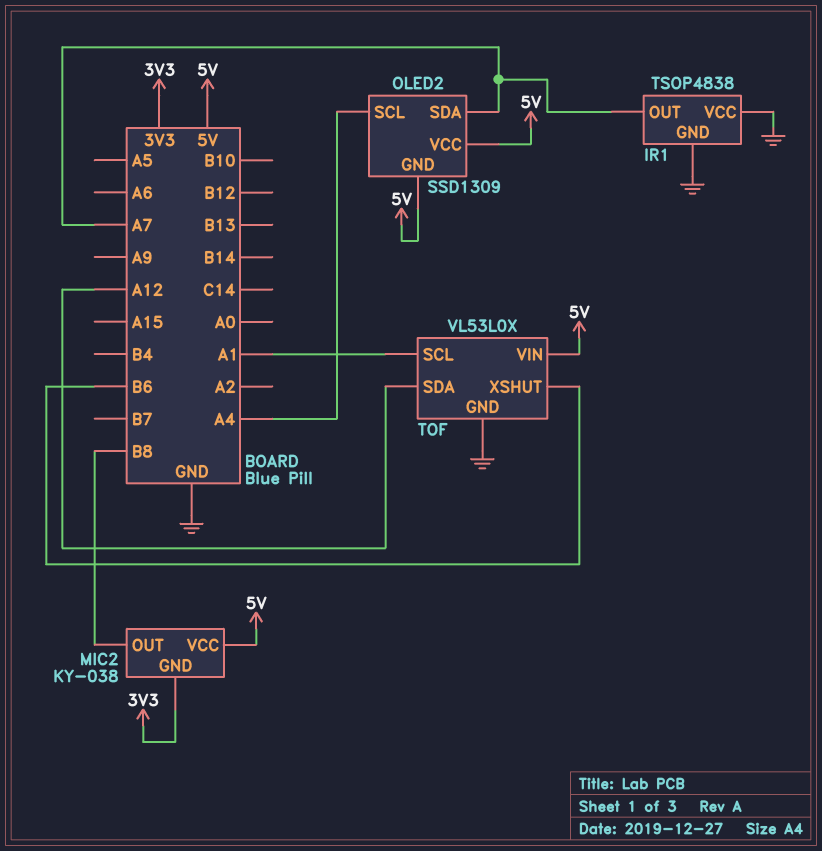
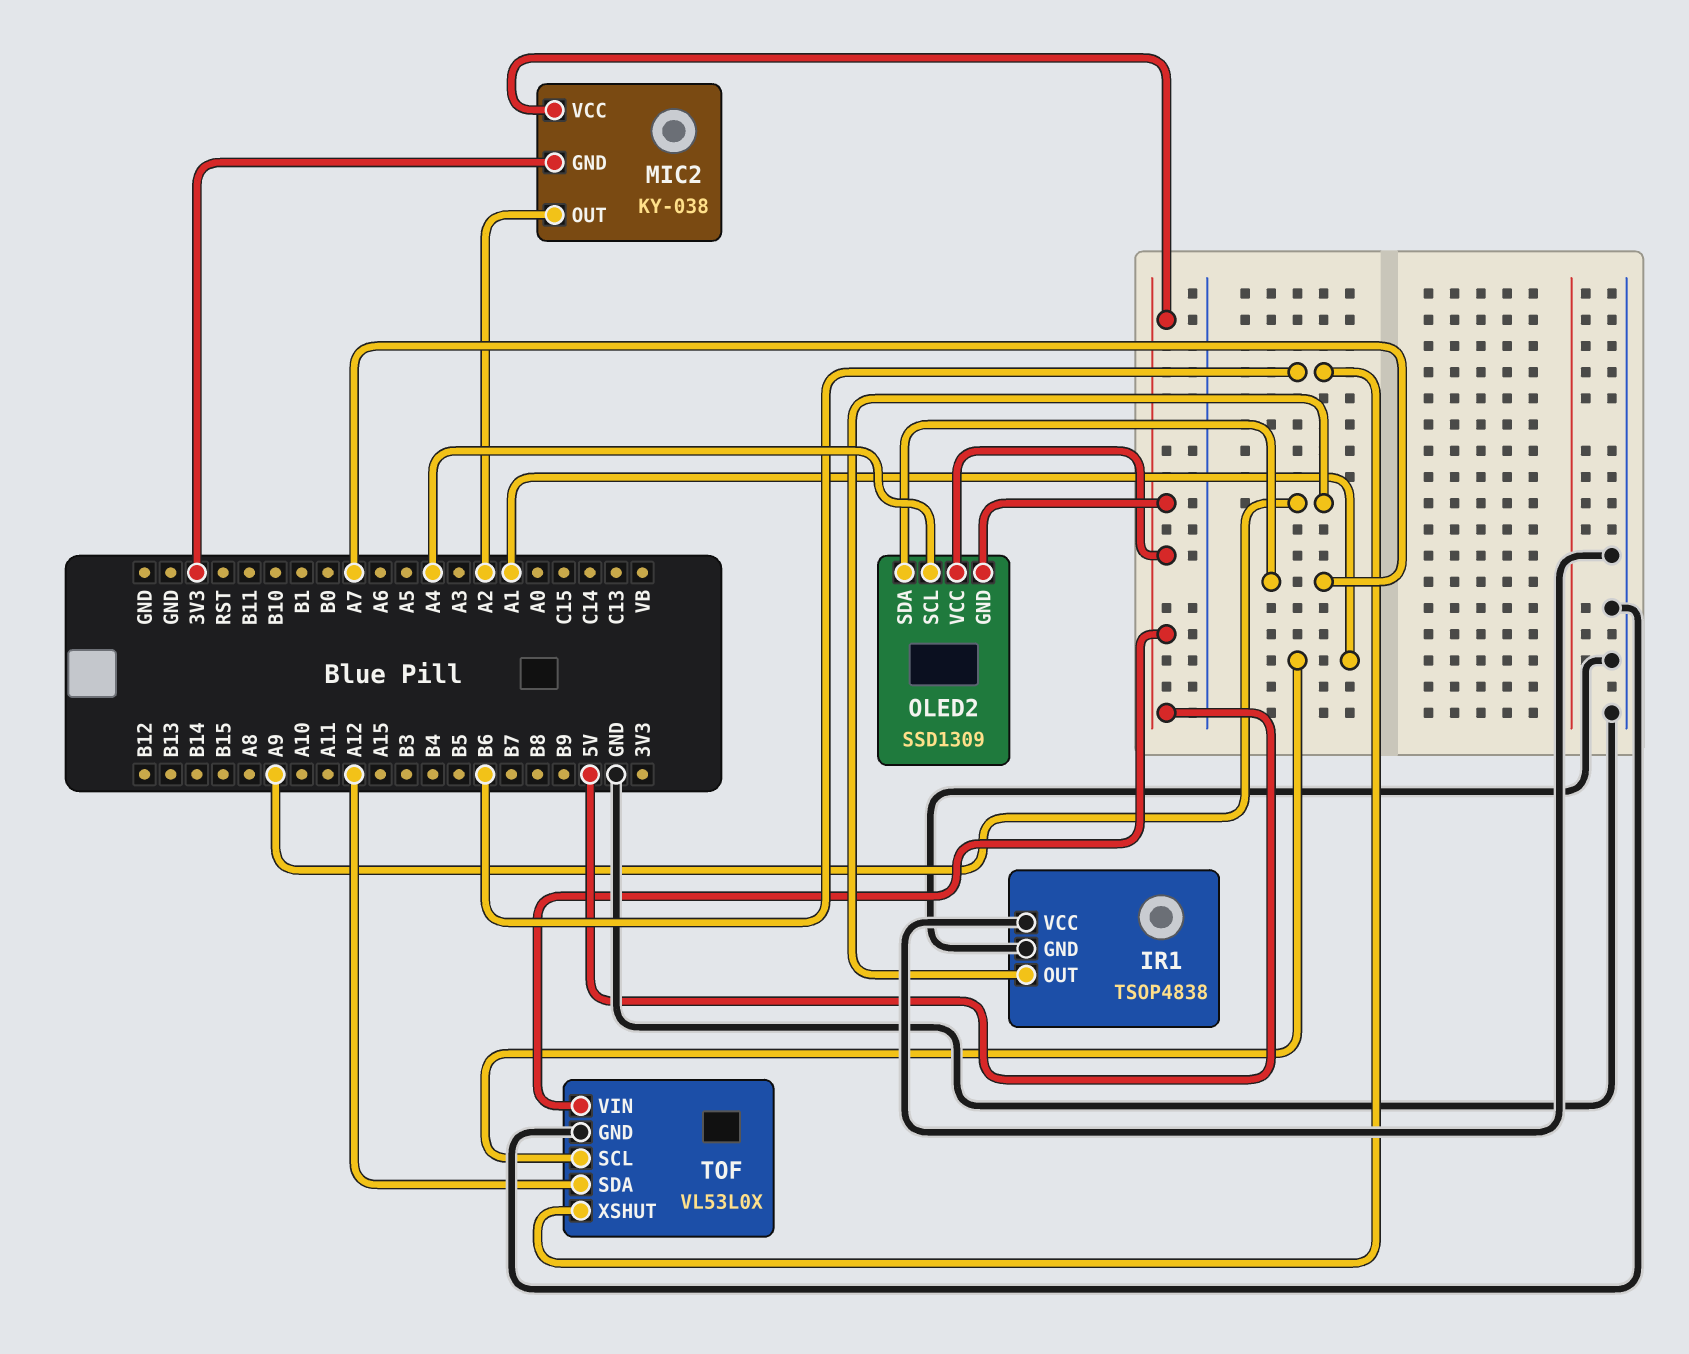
IR1 pin OUT: A7 -> A9
MIC2 pin OUT: B8 -> A2

